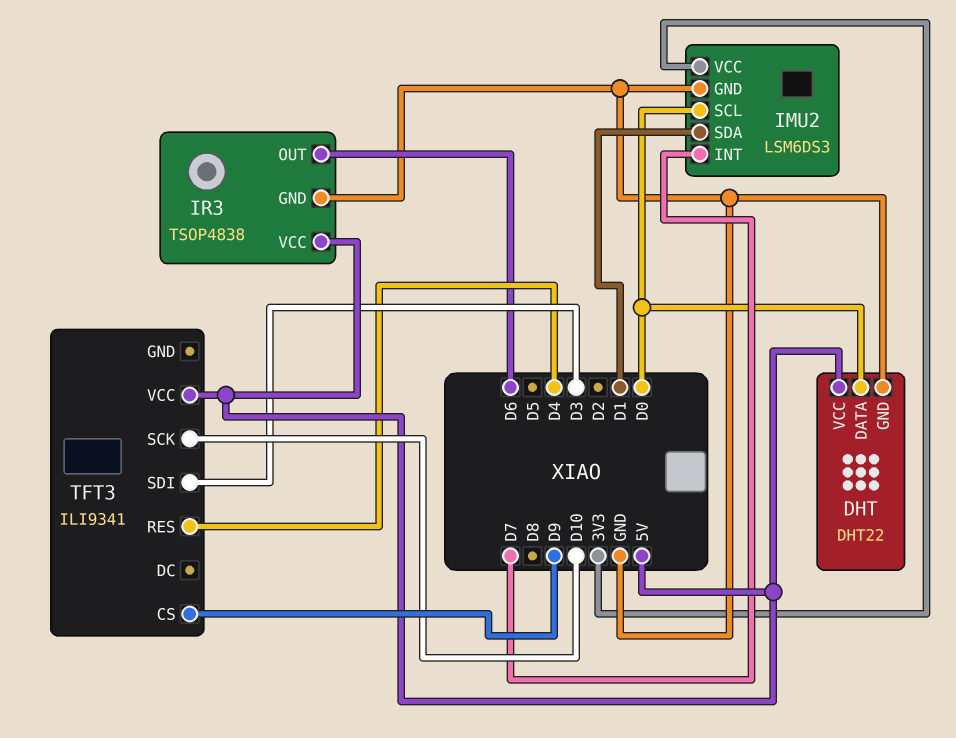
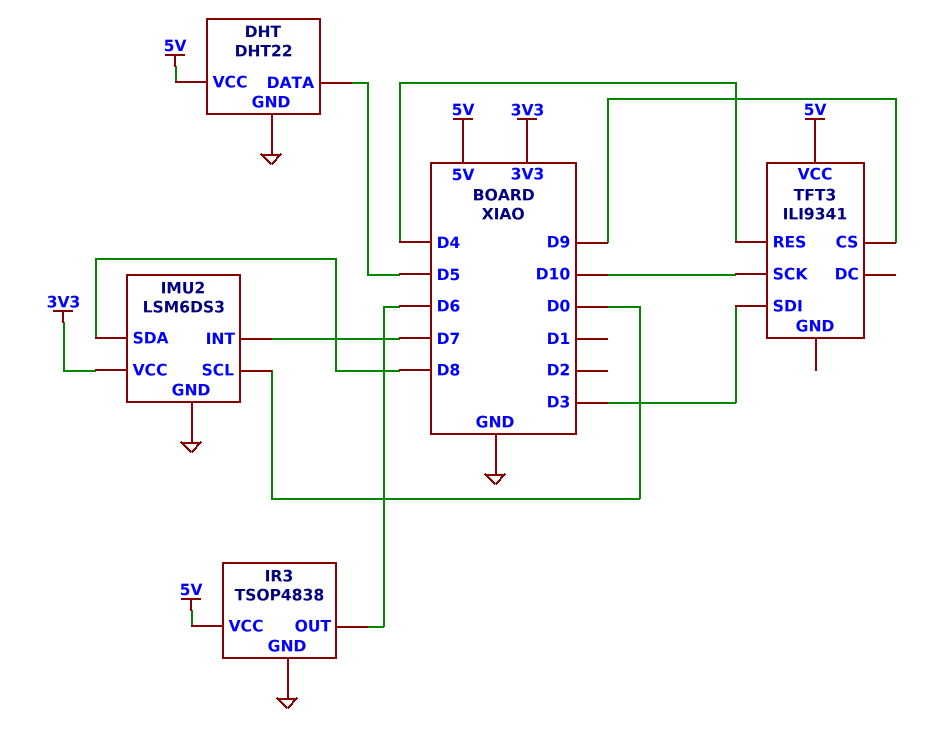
DHT pin DATA: D0 -> D5
IMU2 pin SDA: D1 -> D8

